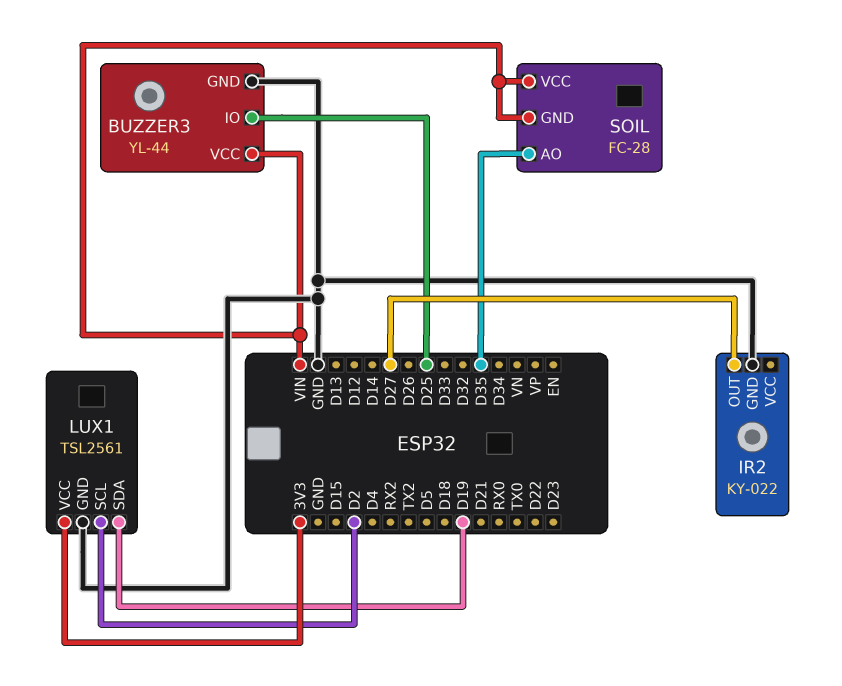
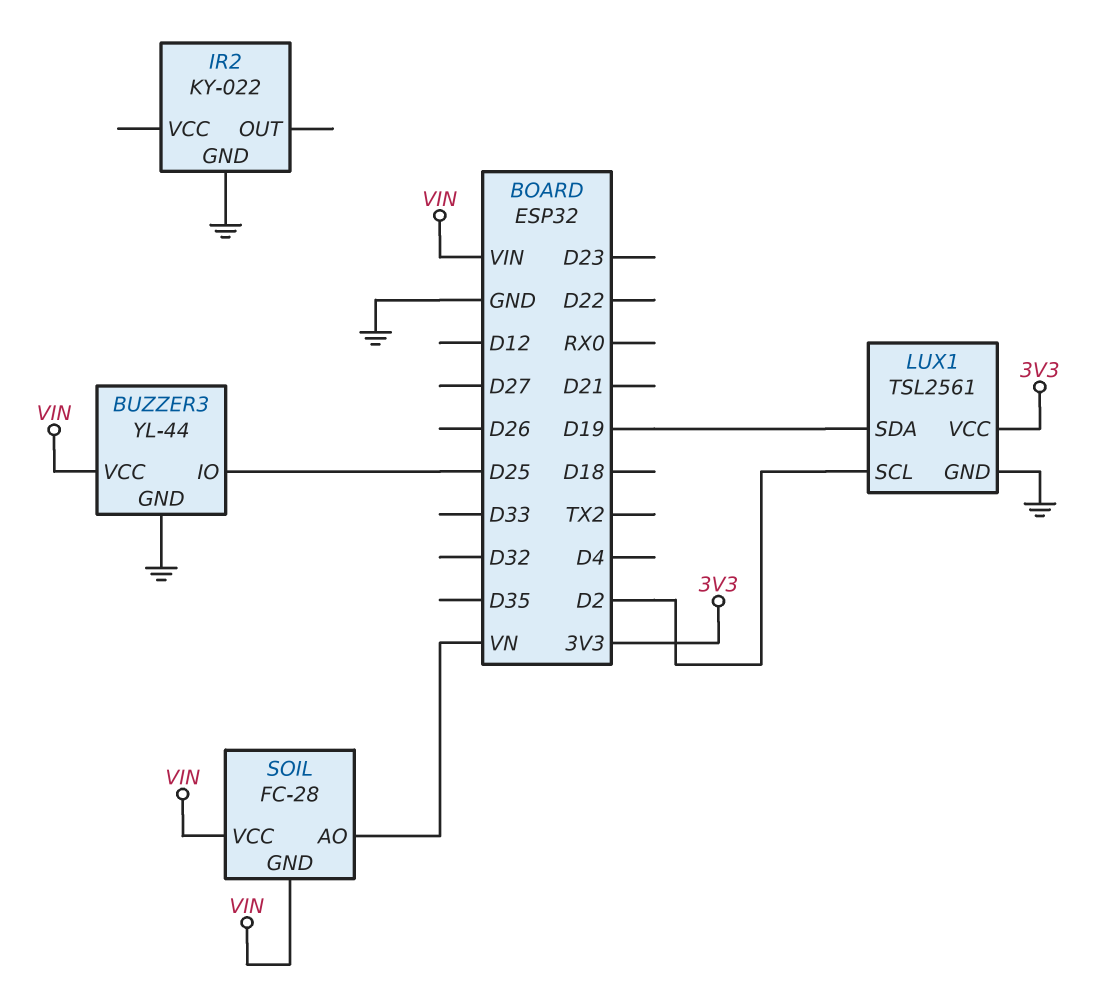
IR2 pin OUT: D27 -> none
SOIL pin AO: D35 -> VN

